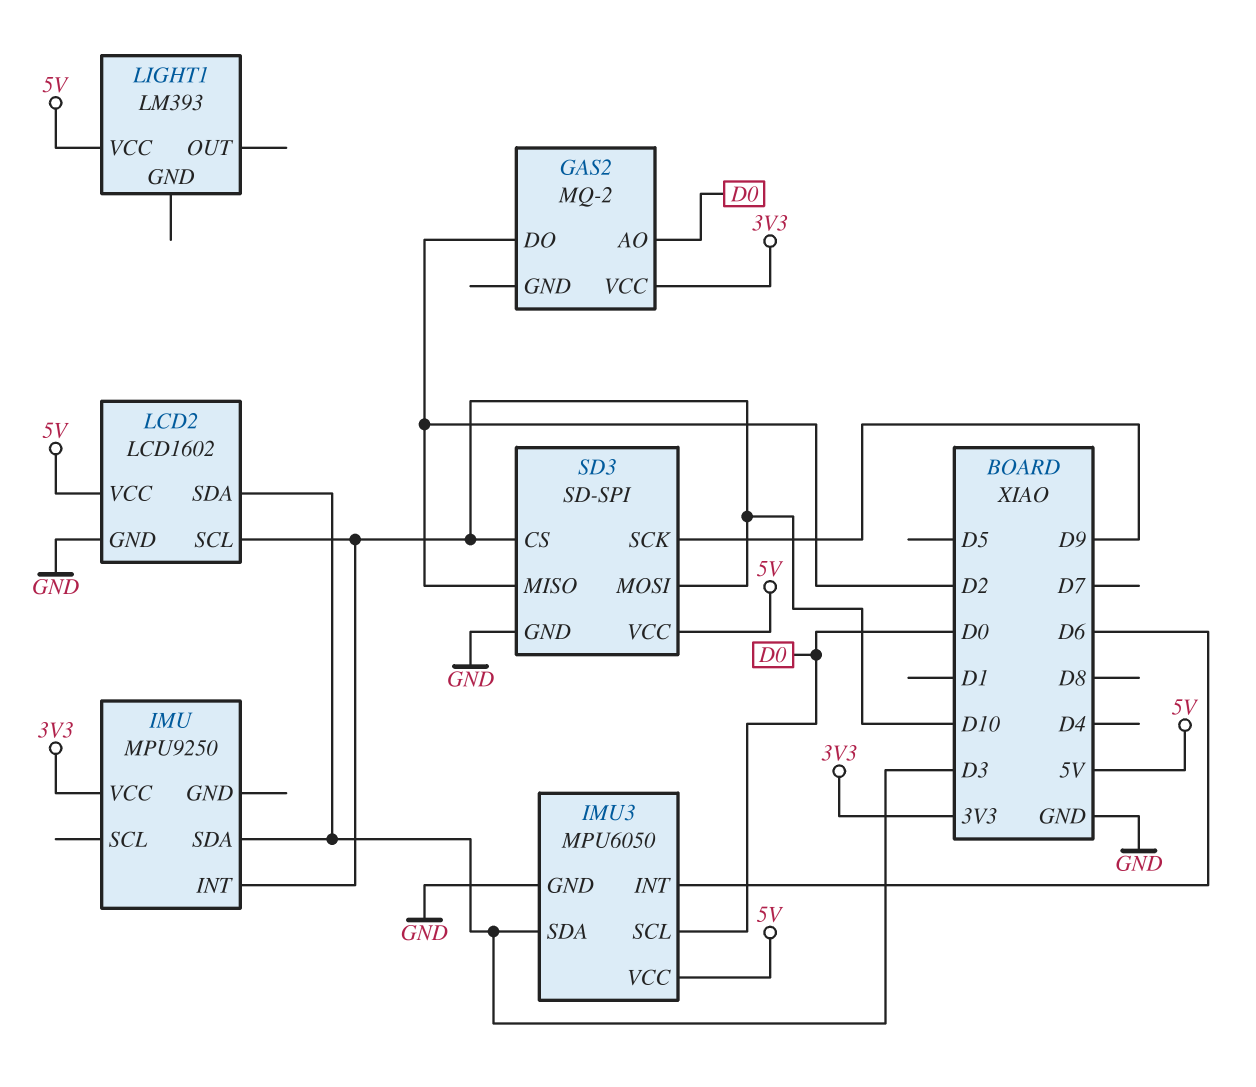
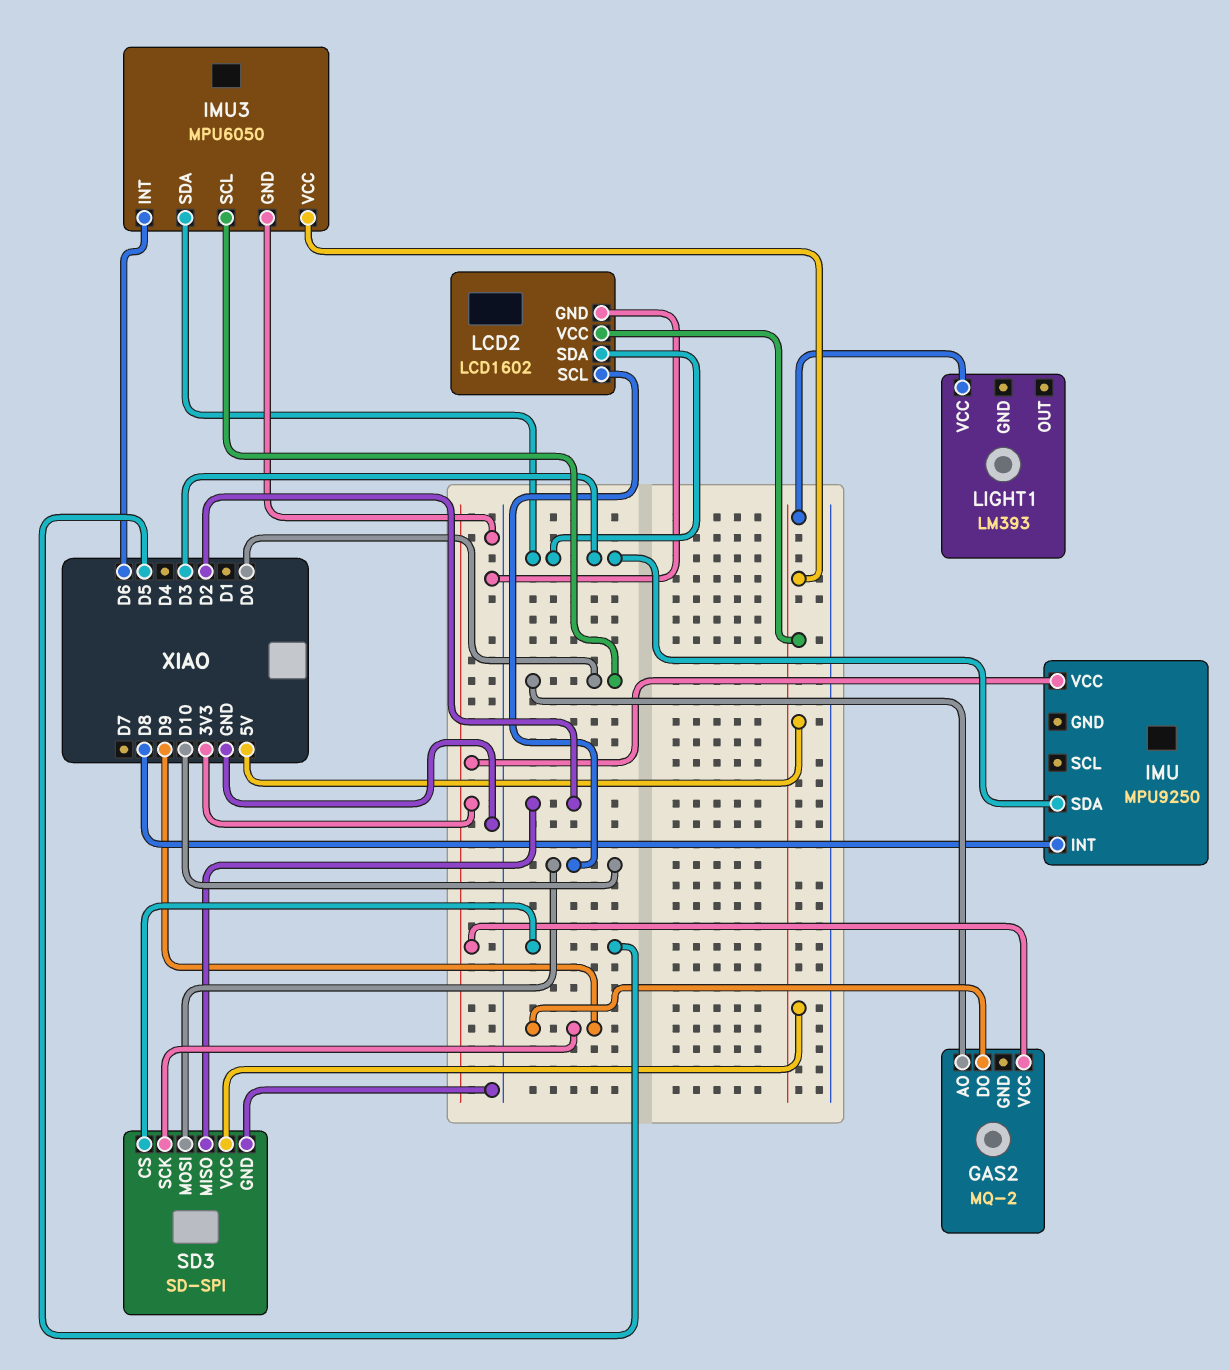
GAS2 pin DO: D2 -> D9
IMU pin INT: D10 -> D8
SD3 pin CS: D10 -> D5

